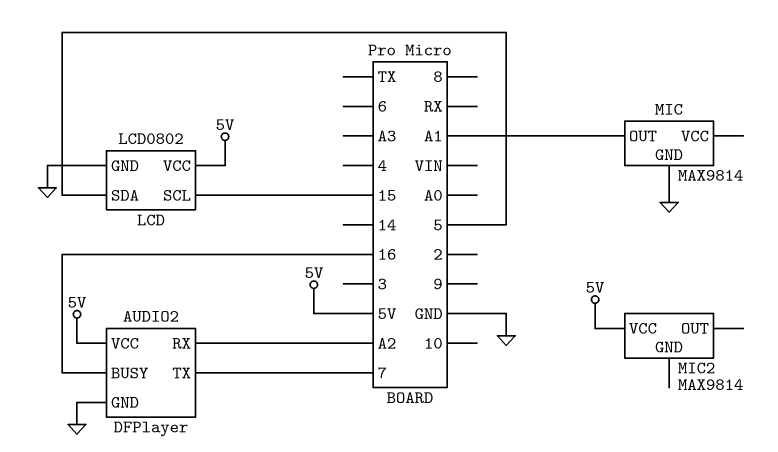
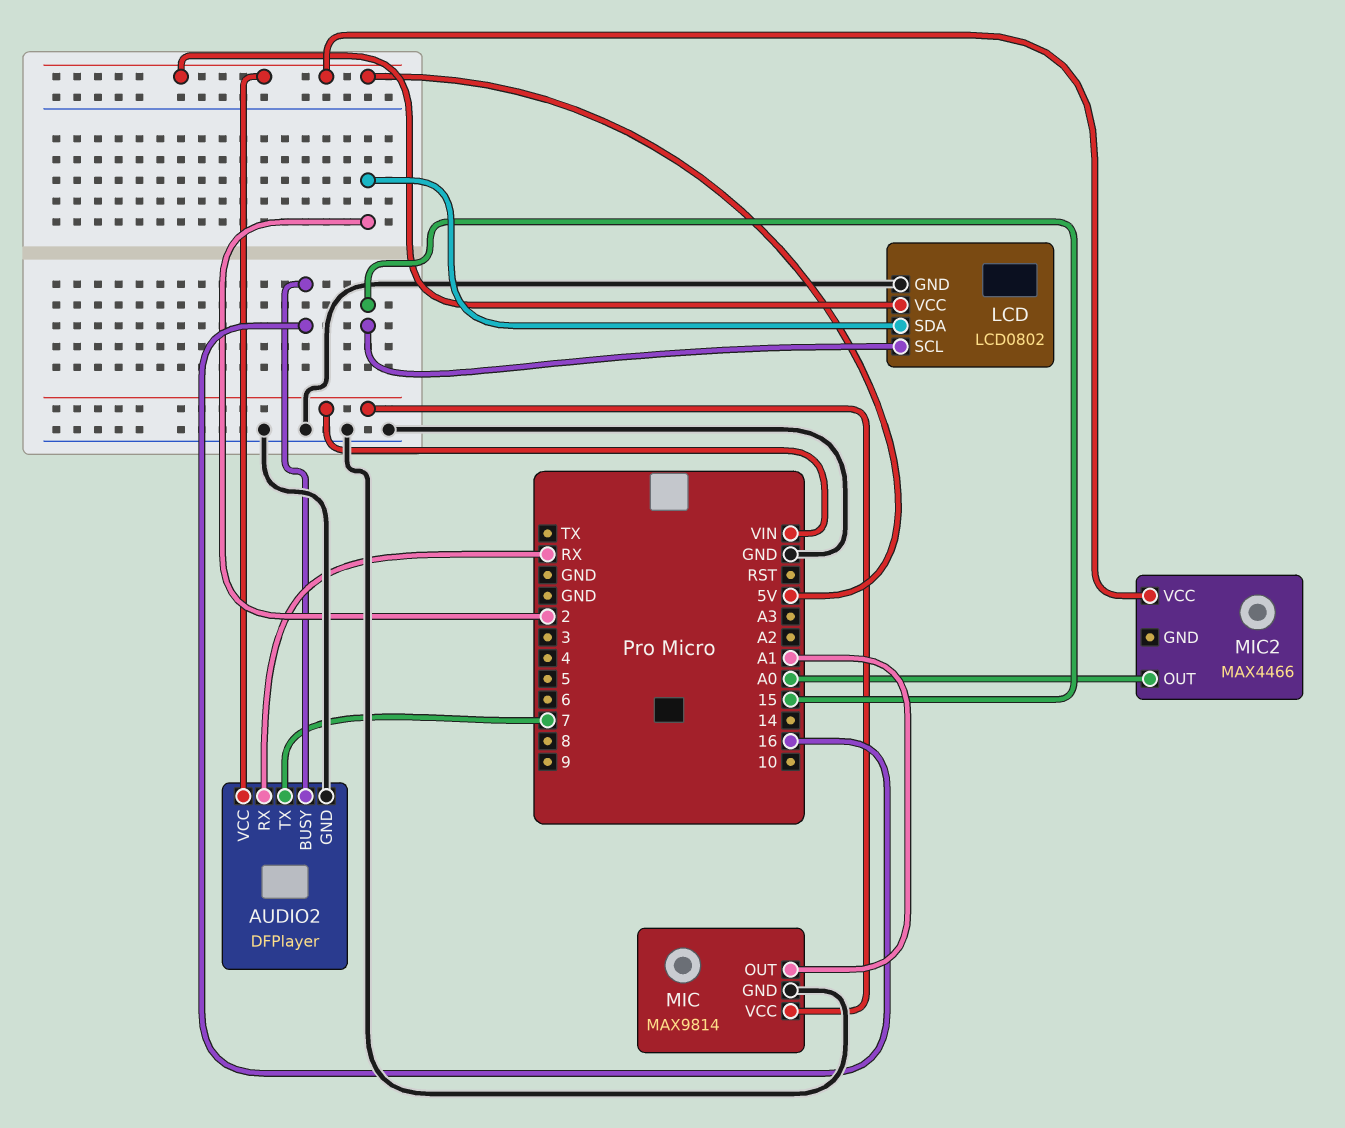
AUDIO2 pin RX: A2 -> RX
LCD pin SDA: 5 -> 2
MIC pin VCC: none -> VIN
MIC2: MAX9814 -> MAX4466
MIC2 pin OUT: none -> A0

